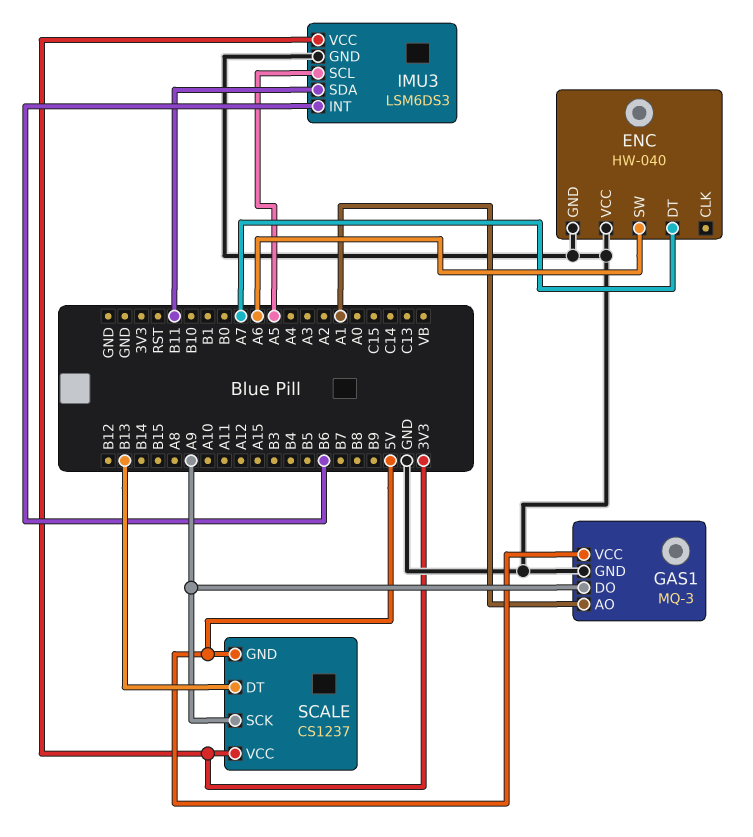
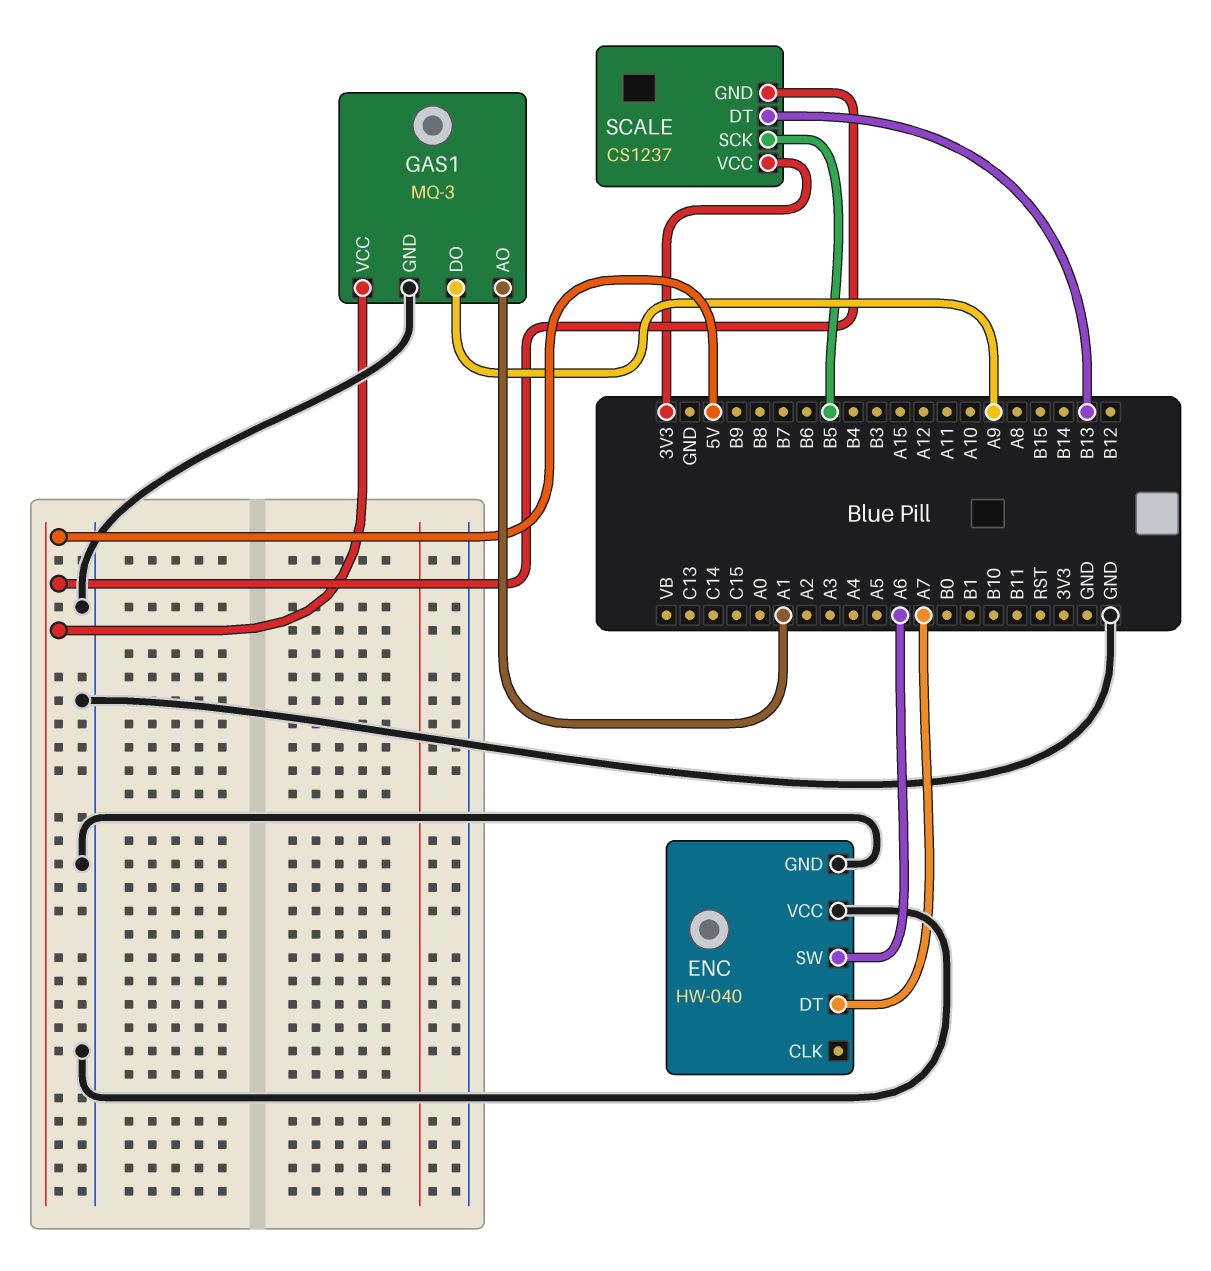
IMU3: LSM6DS3 -> none
IMU3 pin GND: GND -> none
IMU3 pin INT: B6 -> none
IMU3 pin SCL: A5 -> none
IMU3 pin SDA: B11 -> none
IMU3 pin VCC: 3V3 -> none
SCALE pin SCK: A9 -> B5

